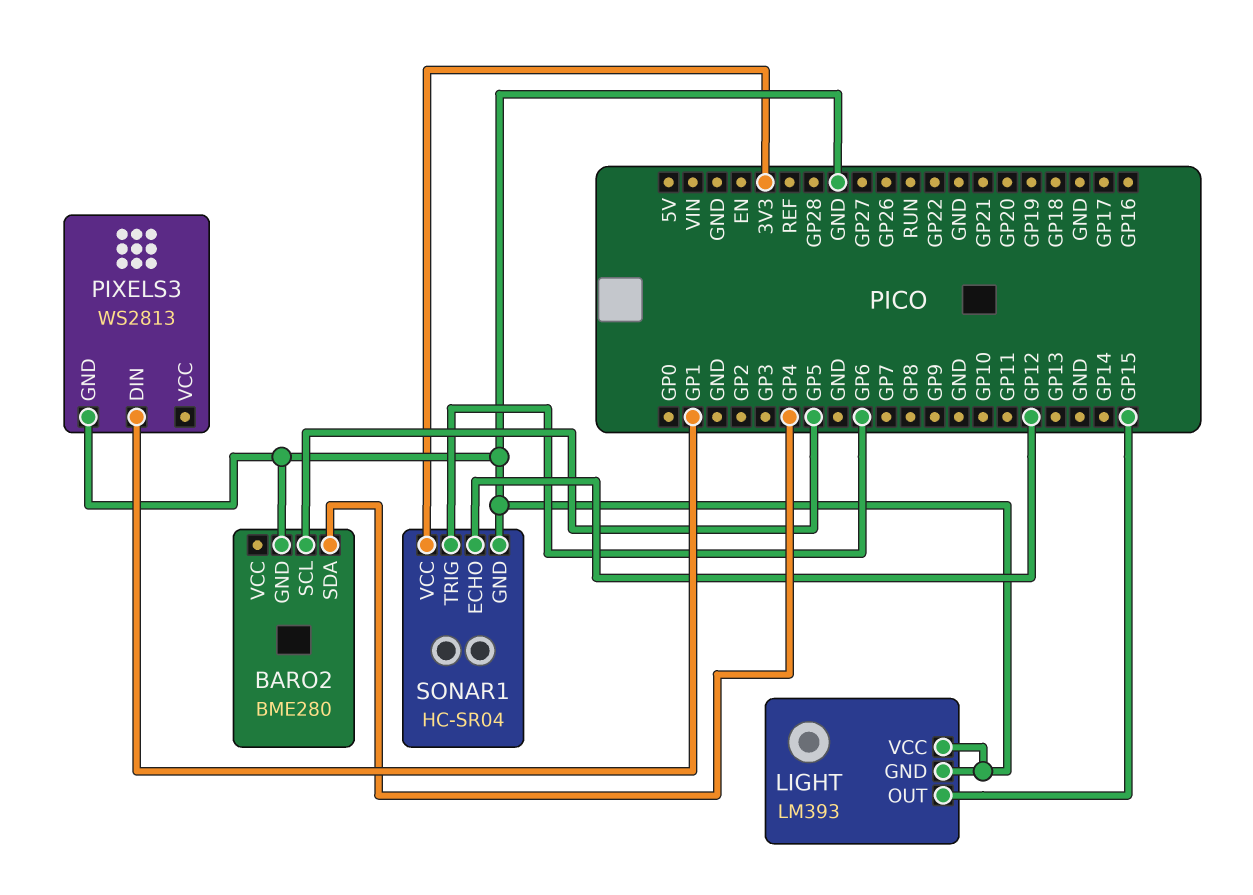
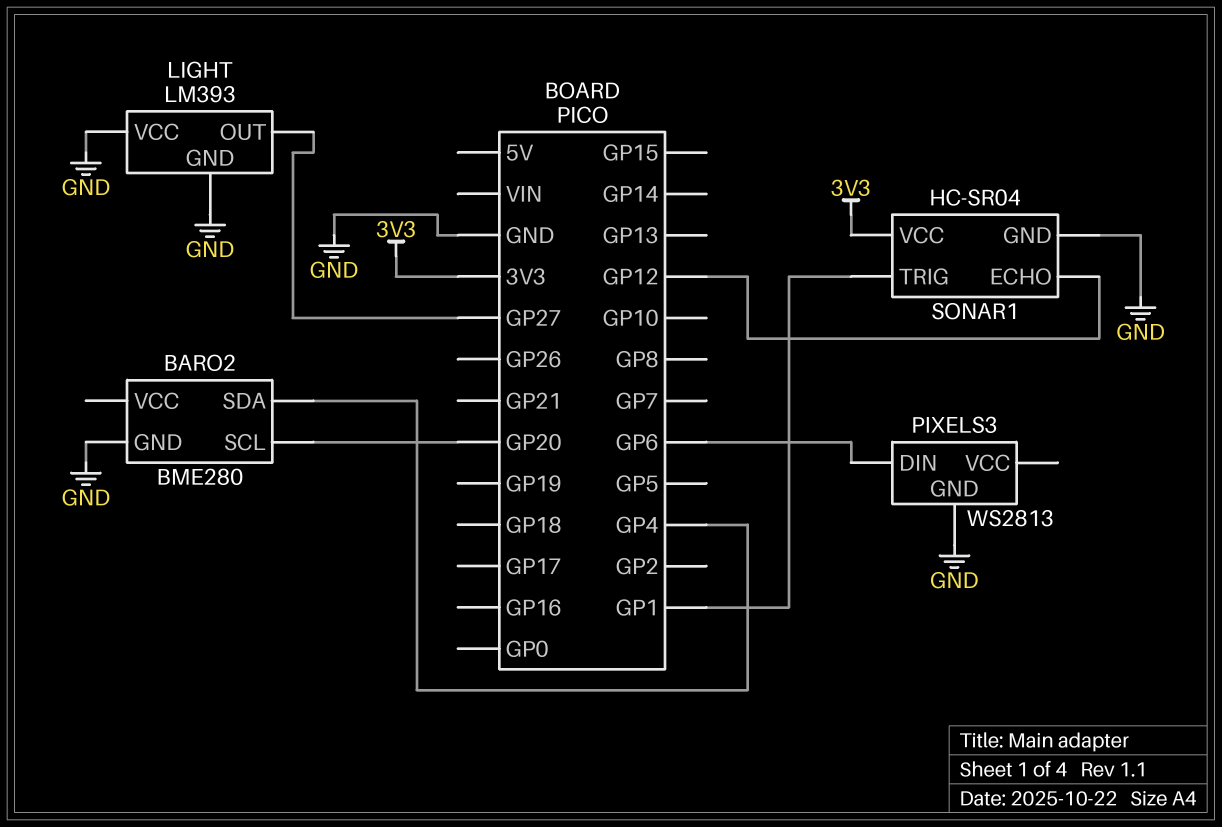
BARO2 pin SCL: GP5 -> GP20
LIGHT pin OUT: GP15 -> GP27
PIXELS3 pin DIN: GP1 -> GP6
SONAR1 pin TRIG: GP6 -> GP1

